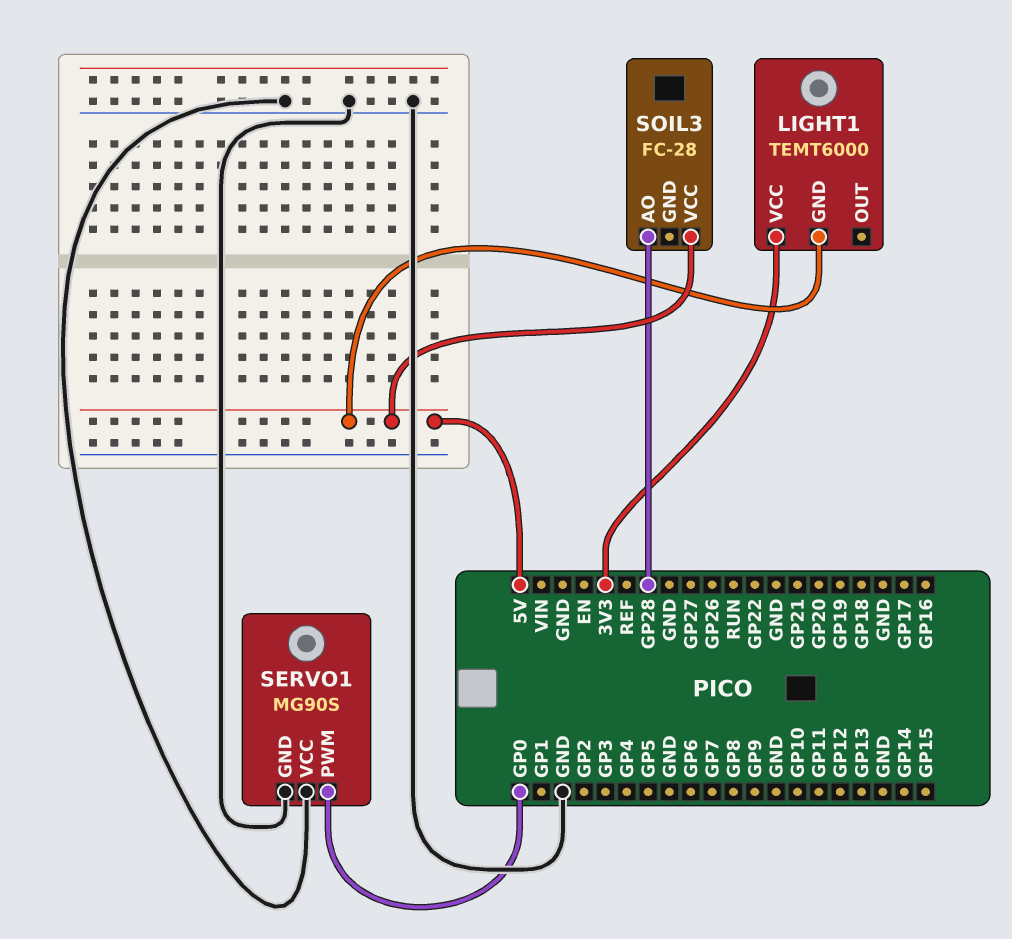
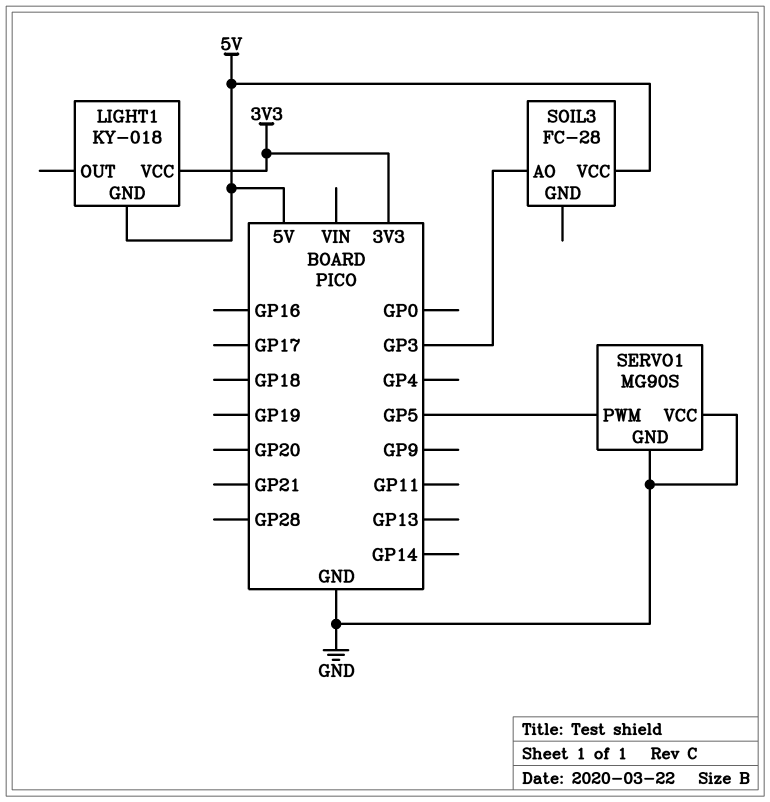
LIGHT1: TEMT6000 -> KY-018
SERVO1 pin PWM: GP0 -> GP5
SOIL3 pin AO: GP28 -> GP3

